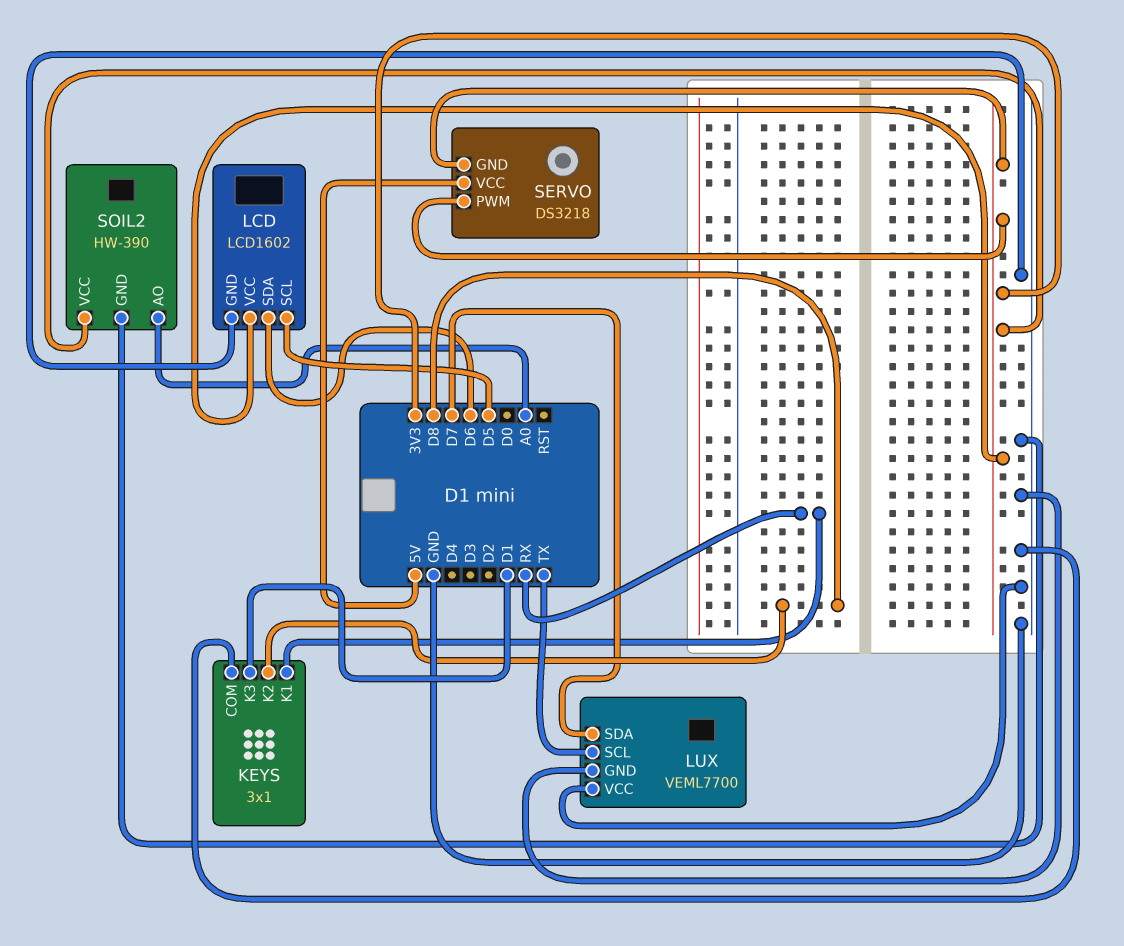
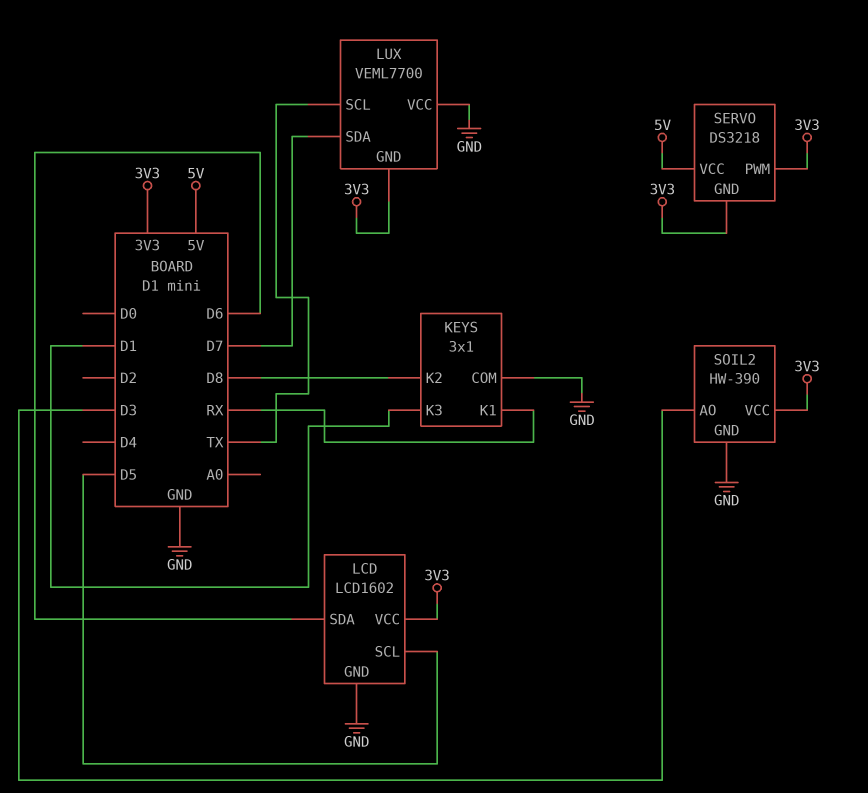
LUX pin GND: GND -> 3V3
SOIL2 pin AO: A0 -> D3

